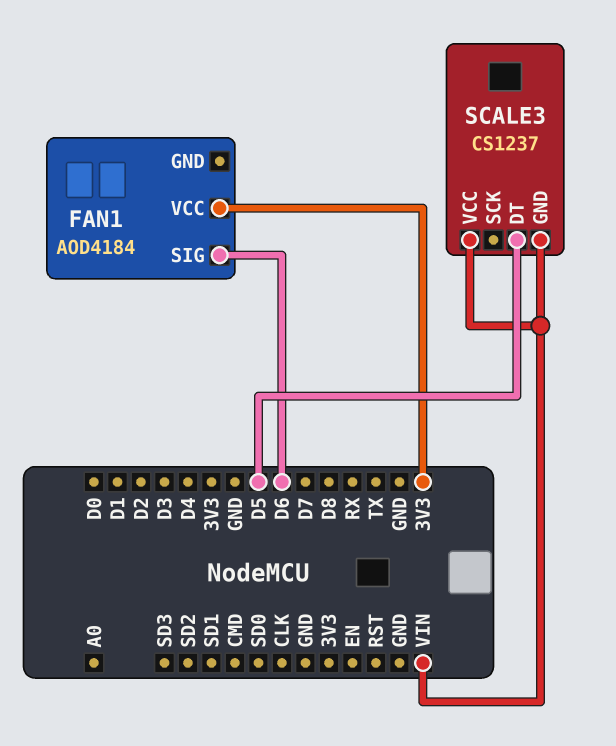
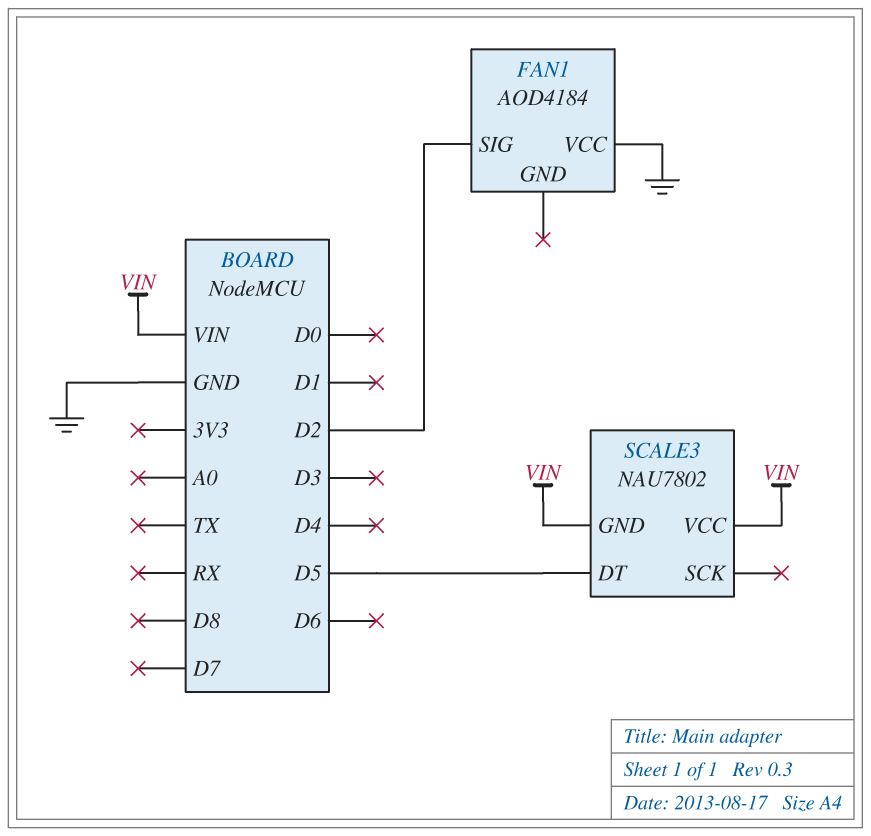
FAN1 pin SIG: D6 -> D2
FAN1 pin VCC: 3V3 -> GND
SCALE3: CS1237 -> NAU7802

